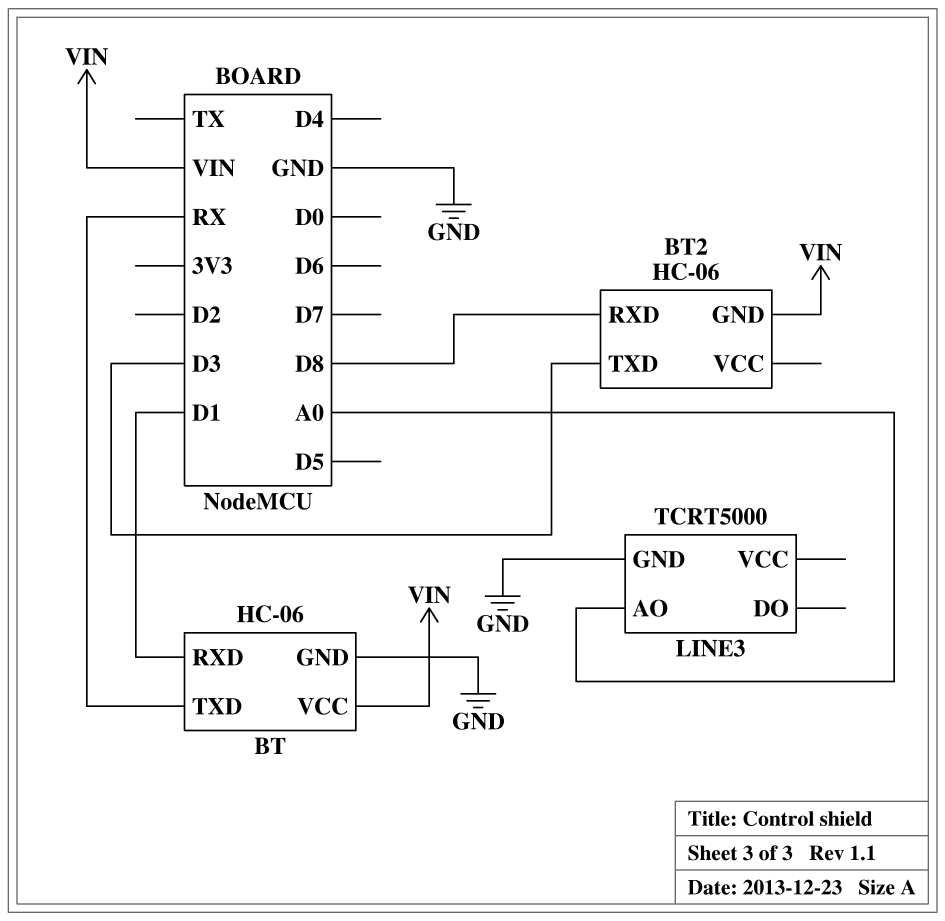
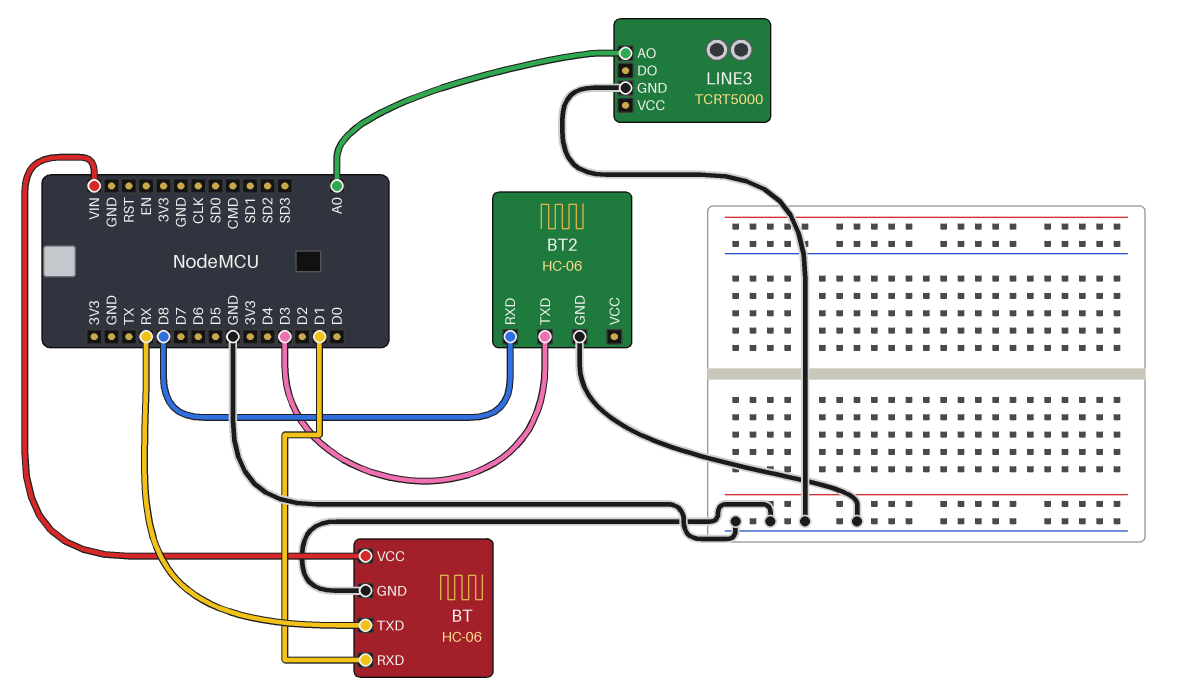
BT2 pin GND: VIN -> GND

